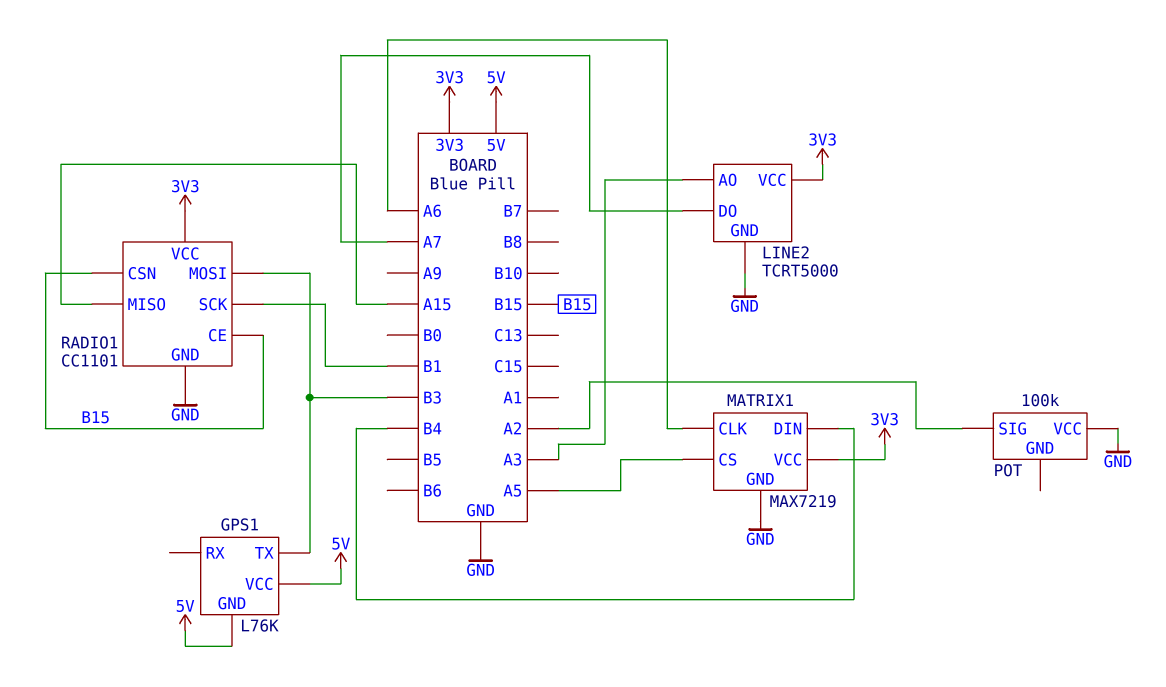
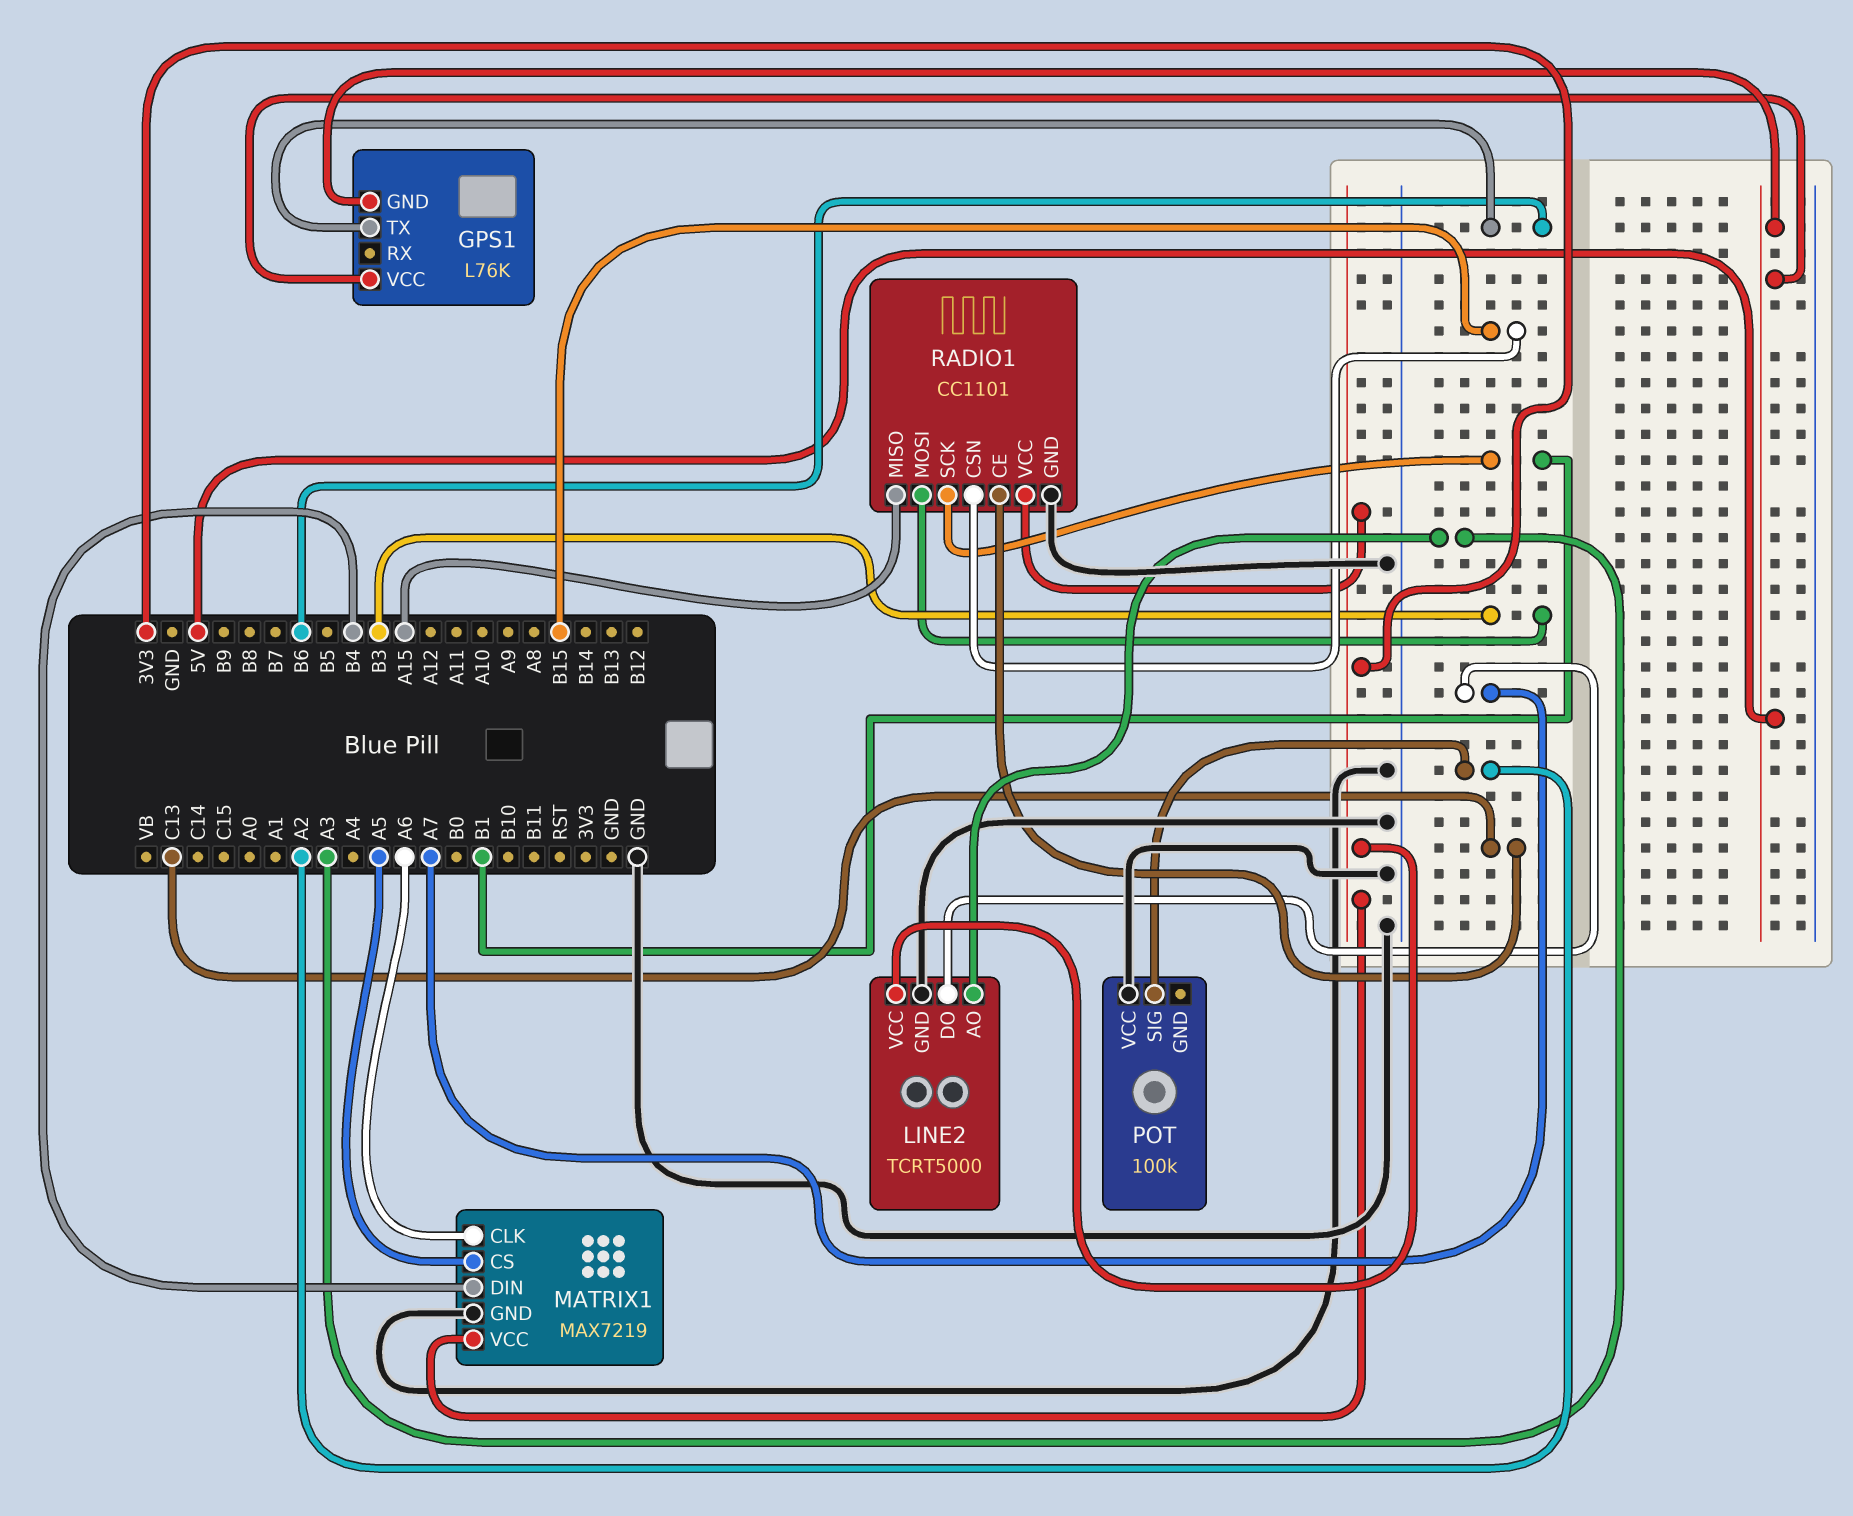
GPS1 pin TX: B3 -> B6
RADIO1 pin CE: B15 -> C13

